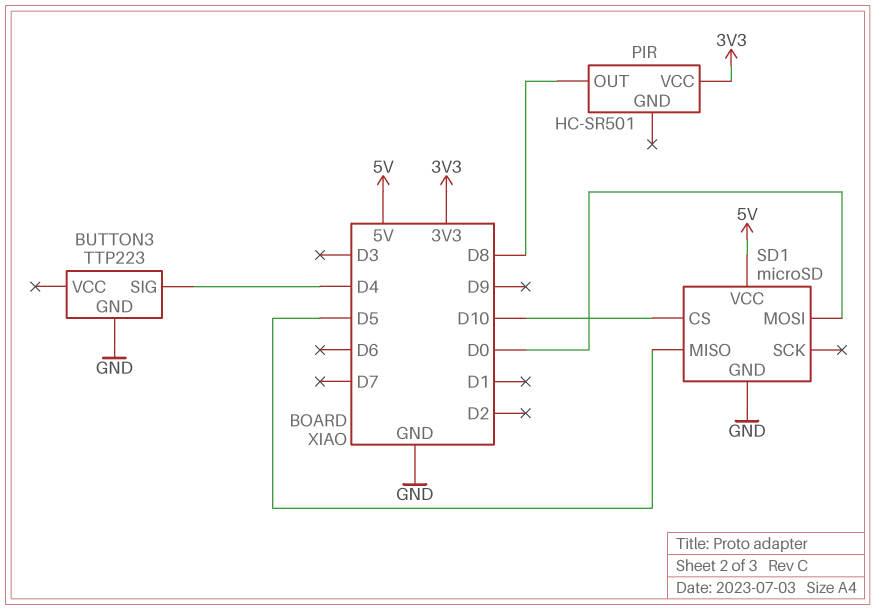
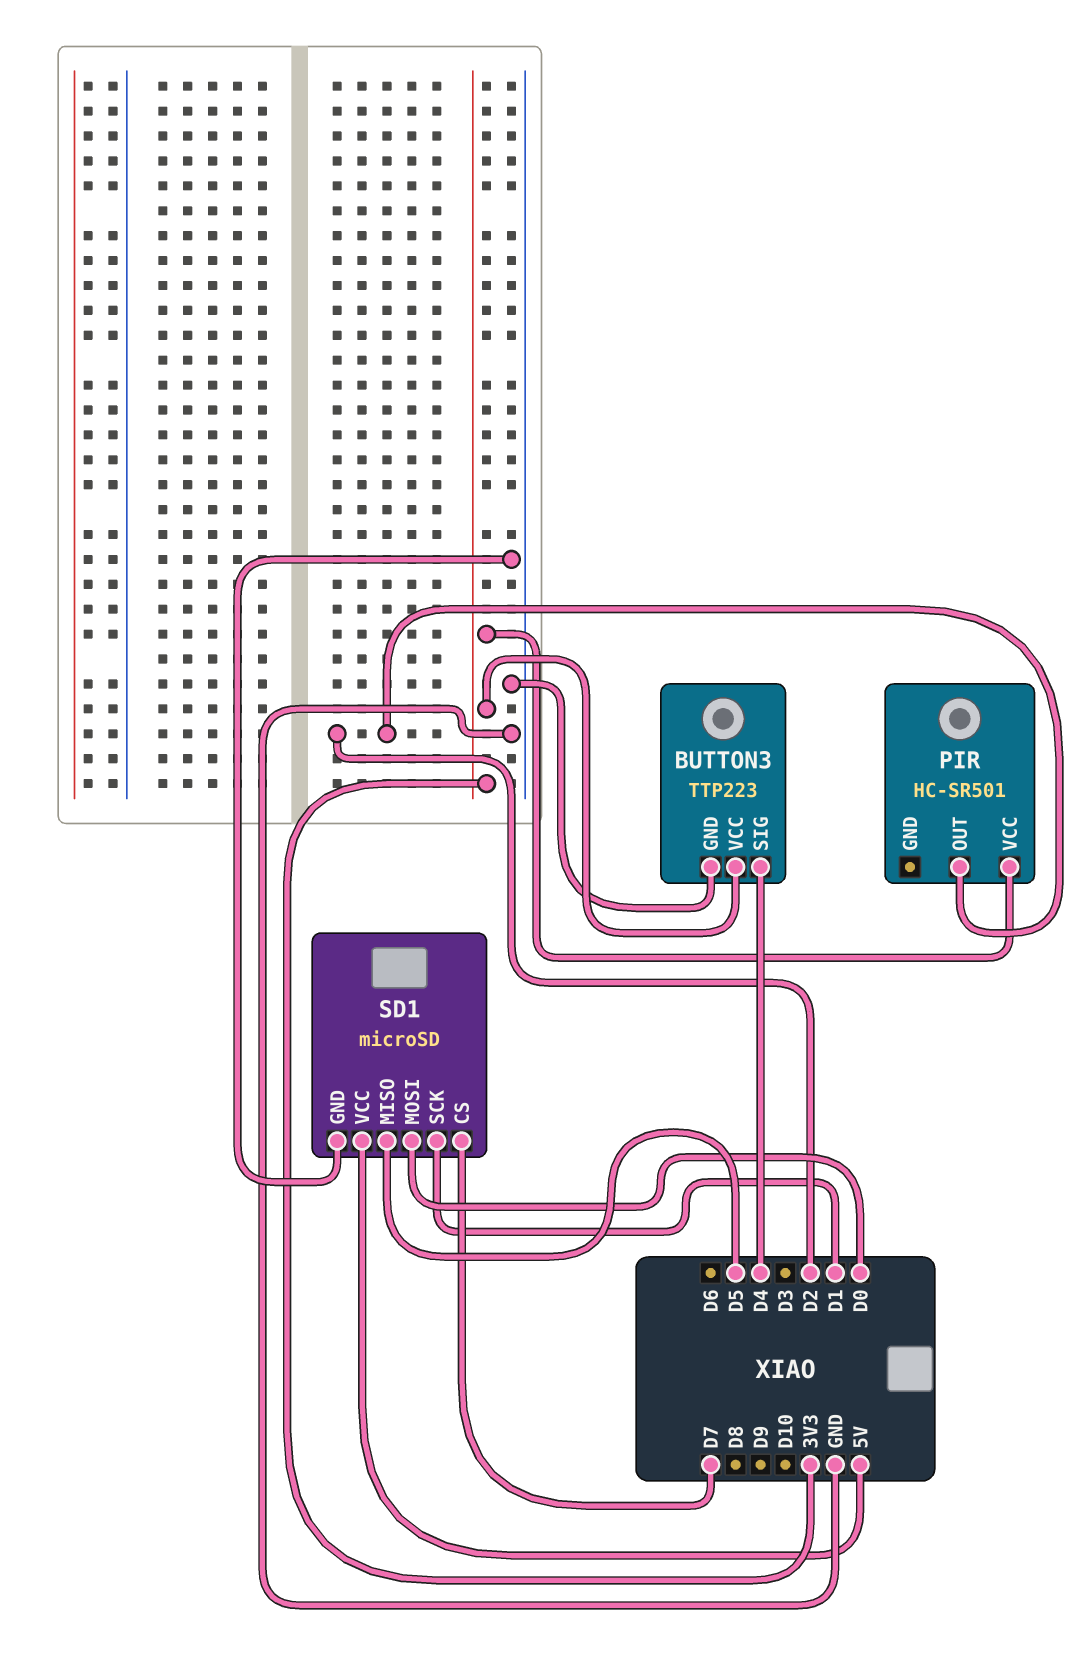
BUTTON3 pin VCC: none -> 3V3
PIR pin OUT: D8 -> D2
SD1 pin CS: D10 -> D7
SD1 pin SCK: none -> D1

